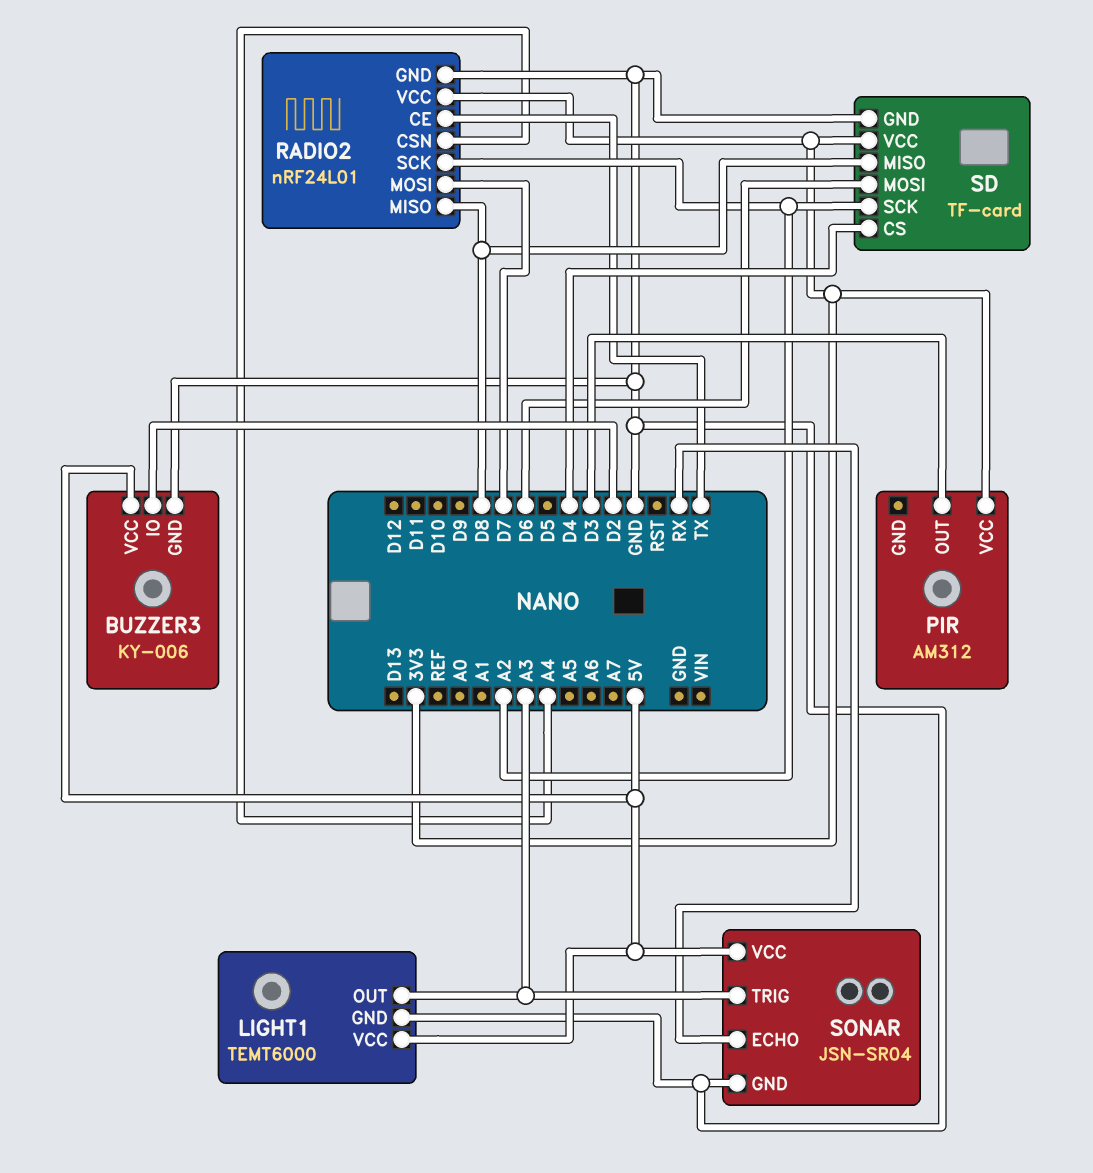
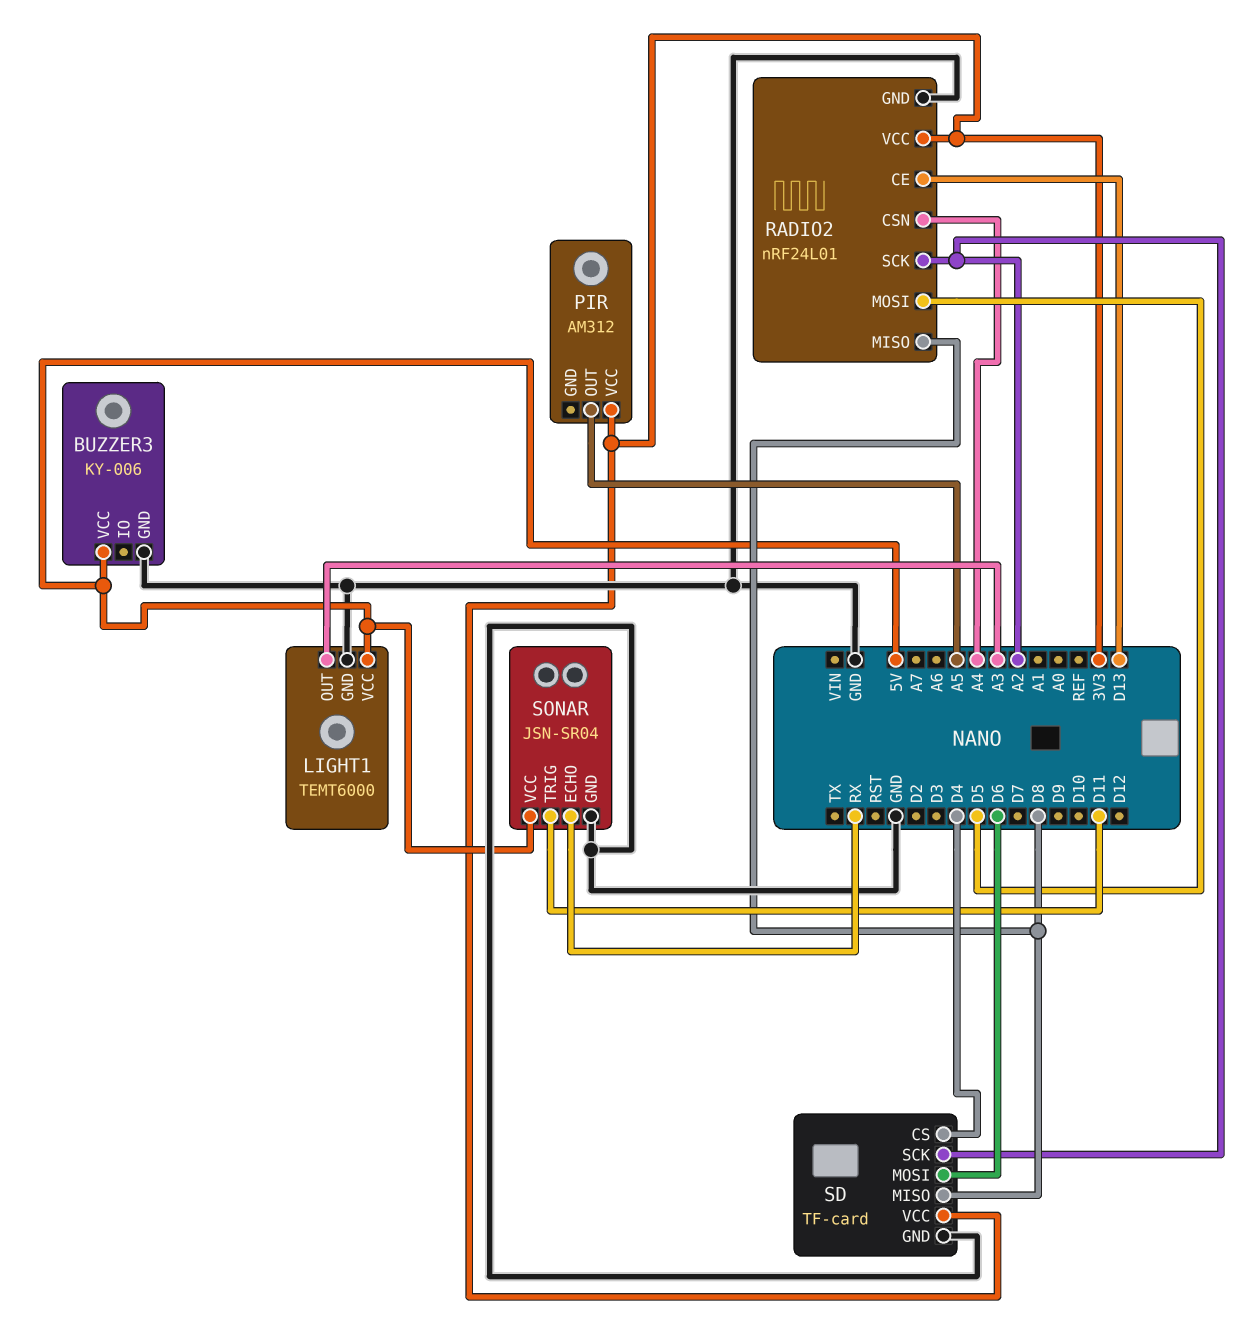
BUZZER3 pin IO: D2 -> none
PIR pin OUT: D3 -> A5
RADIO2 pin CE: TX -> D13
RADIO2 pin MOSI: D7 -> D5
SONAR pin TRIG: A3 -> D11

